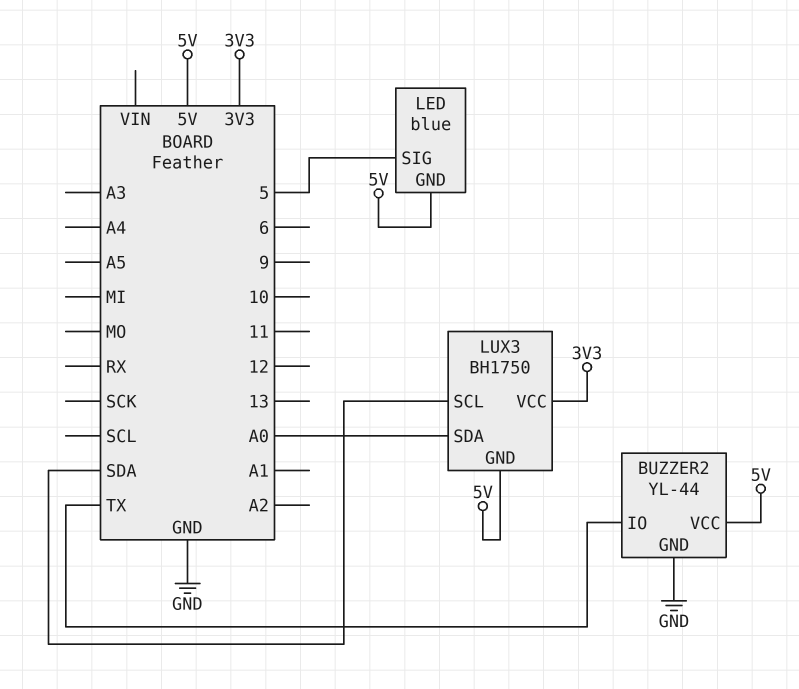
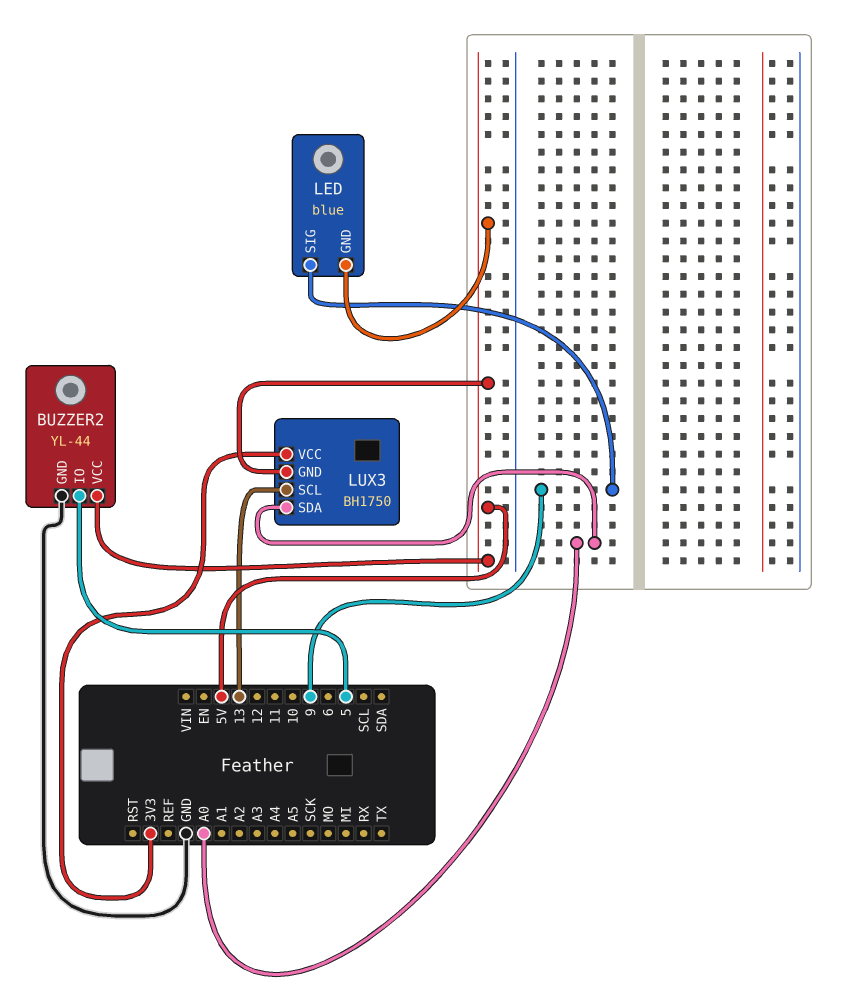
BUZZER2 pin IO: TX -> 5
LED pin SIG: 5 -> 9
LUX3 pin SCL: SDA -> 13

